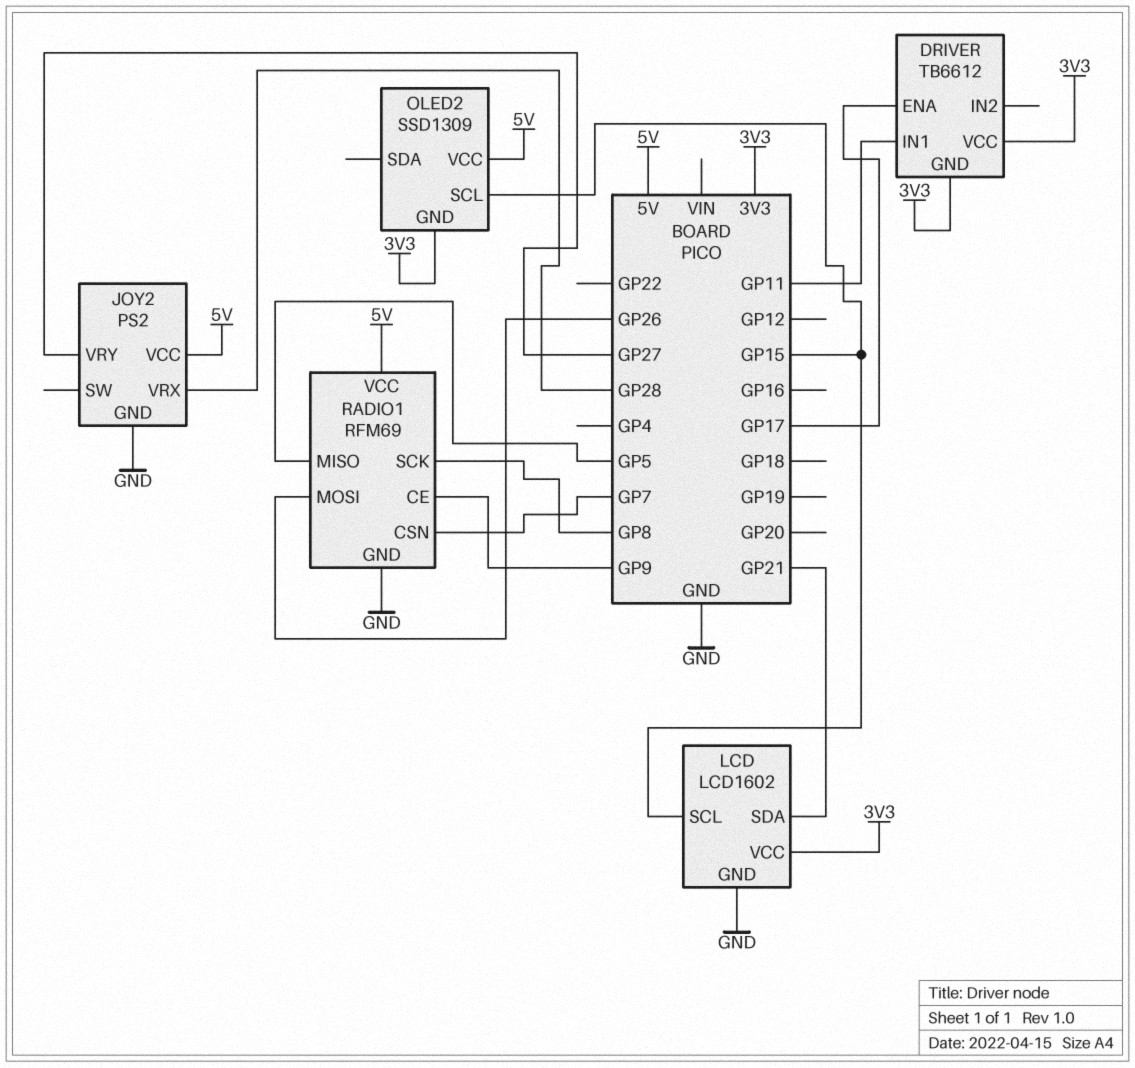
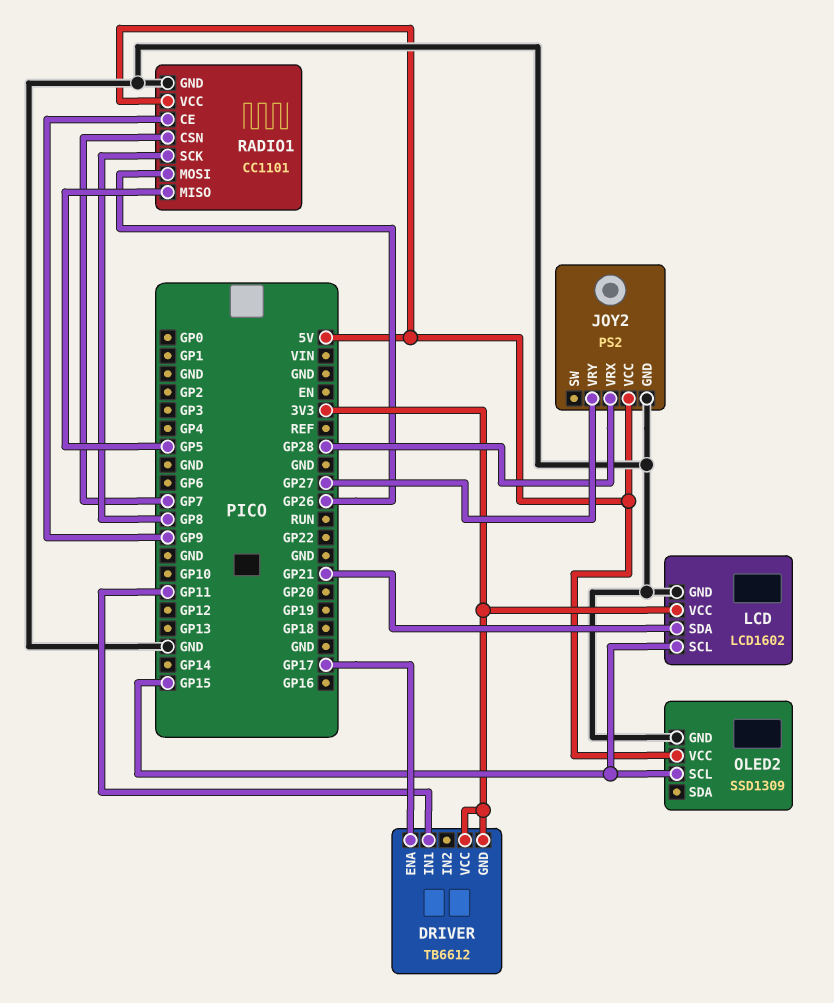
OLED2 pin GND: 3V3 -> GND
RADIO1: RFM69 -> CC1101

